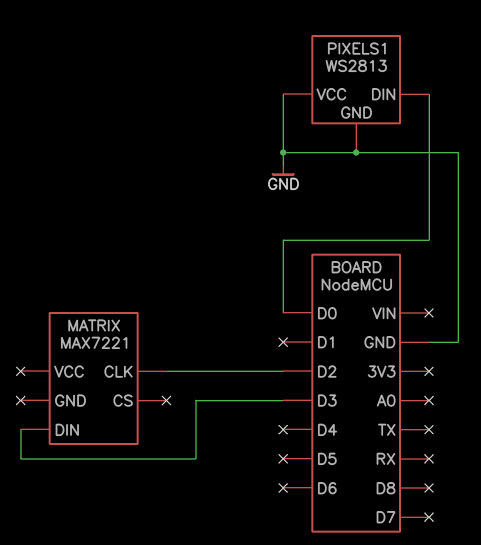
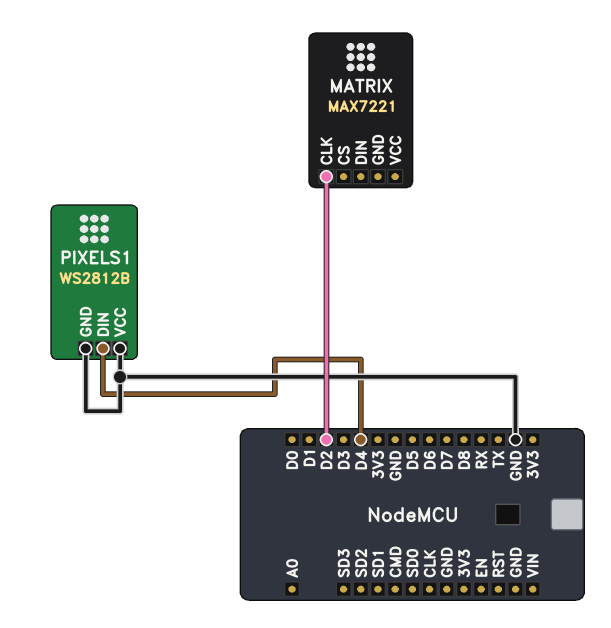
MATRIX pin DIN: D3 -> none
PIXELS1: WS2813 -> WS2812B
PIXELS1 pin DIN: D0 -> D4

